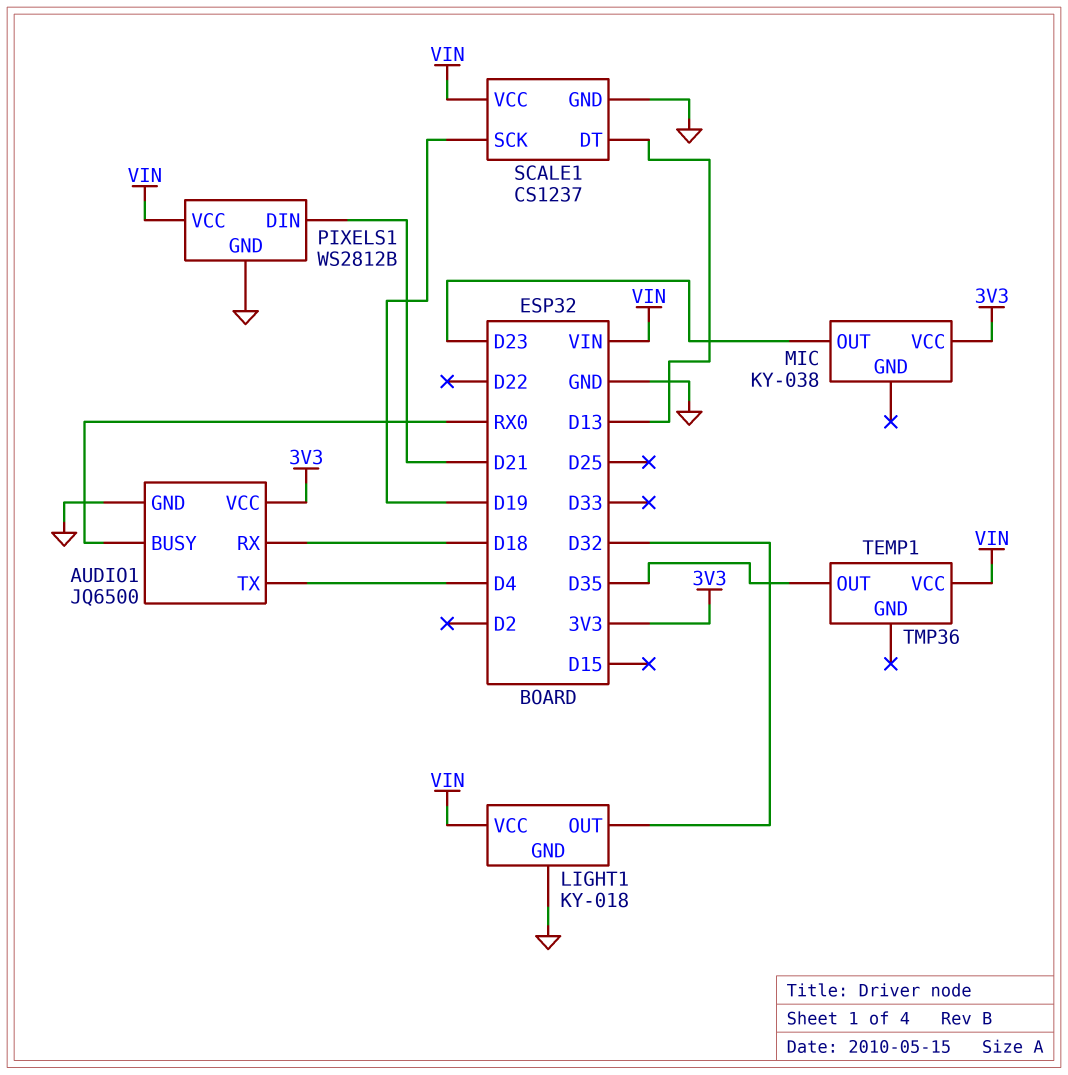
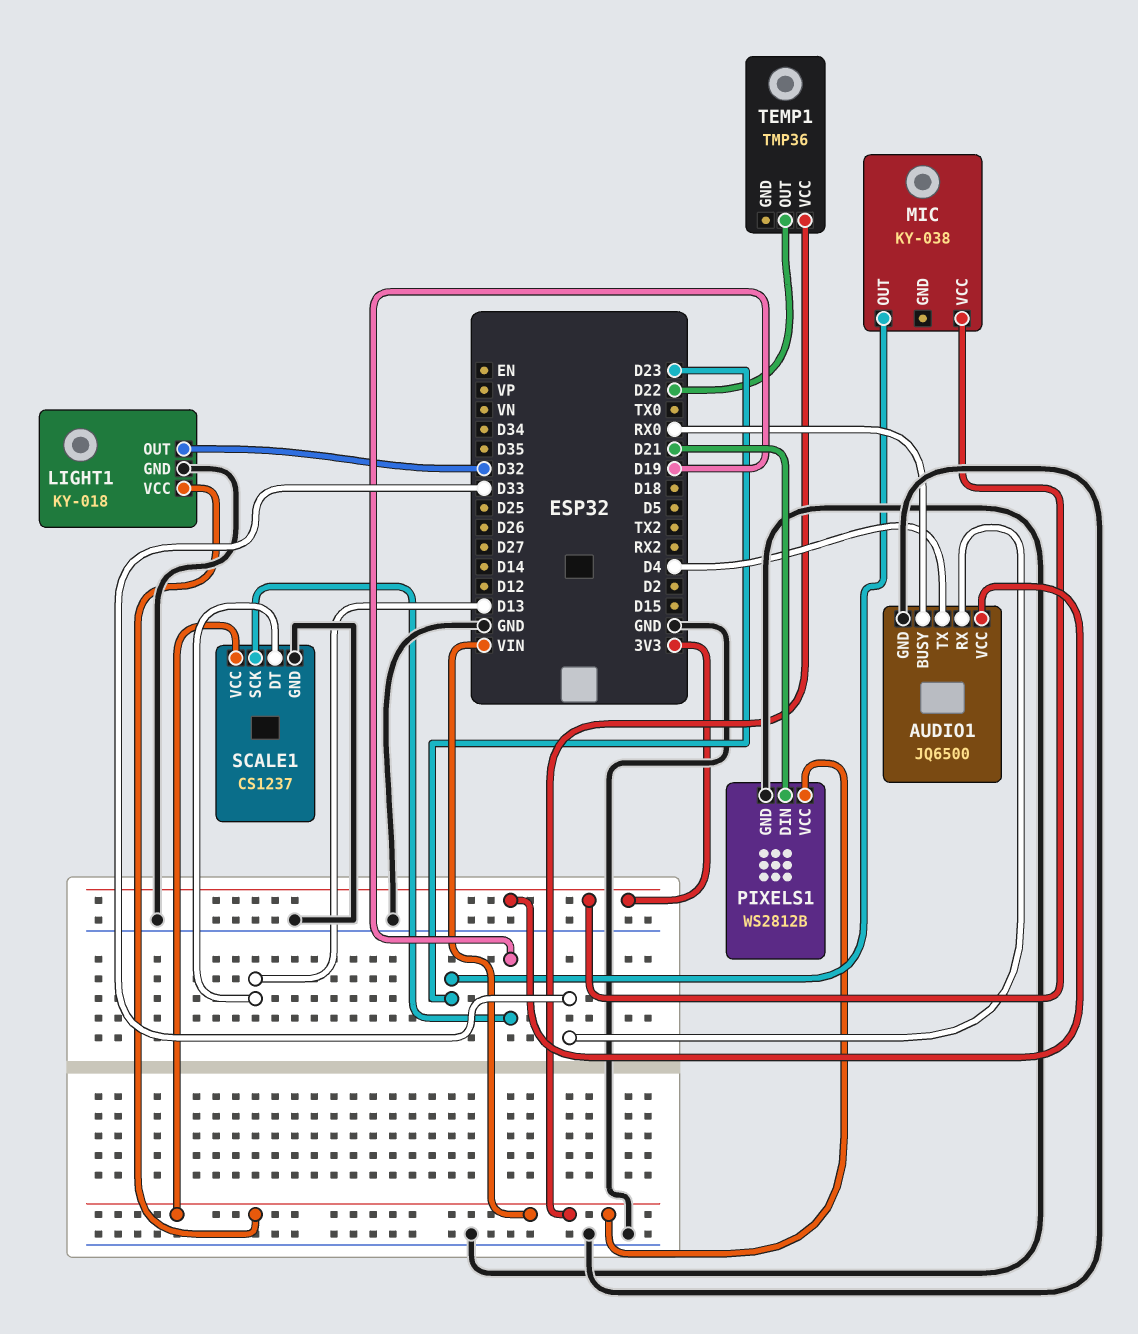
AUDIO1 pin RX: D18 -> D33
TEMP1 pin OUT: D35 -> D22

